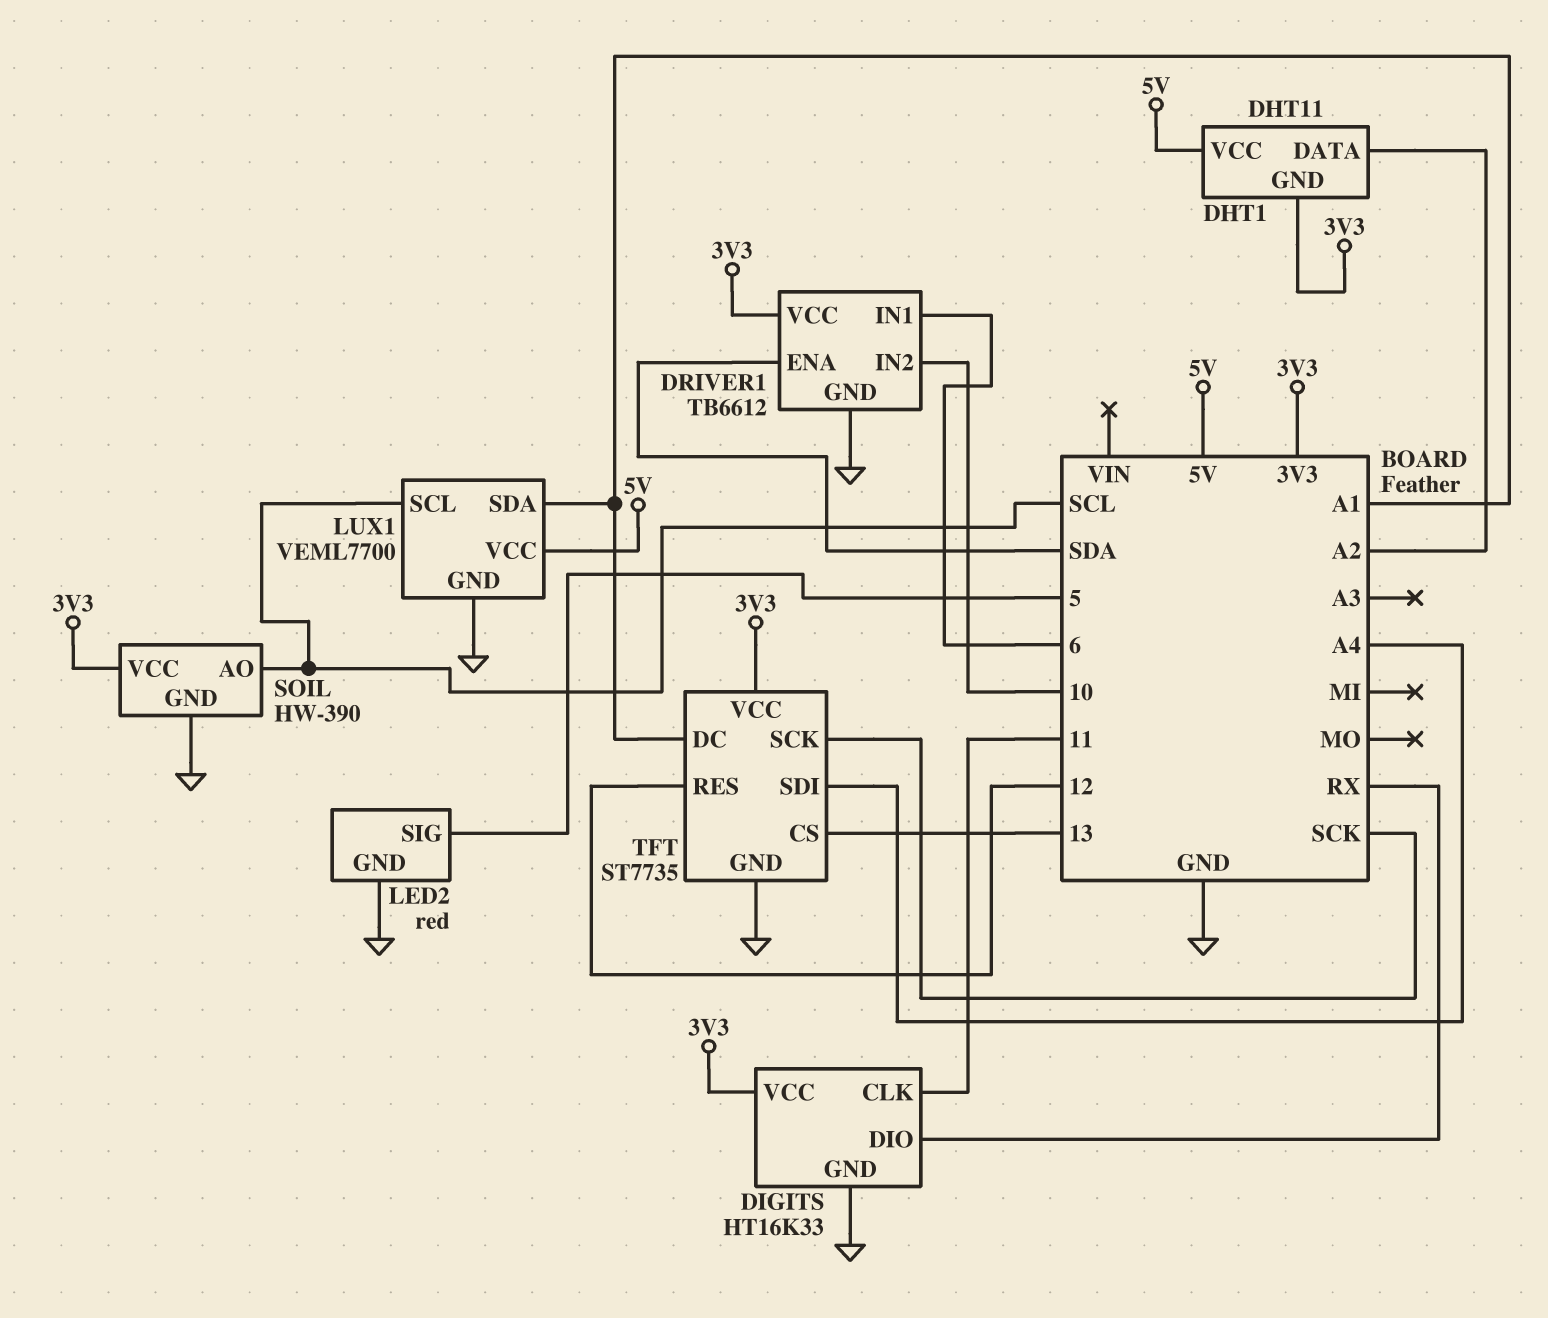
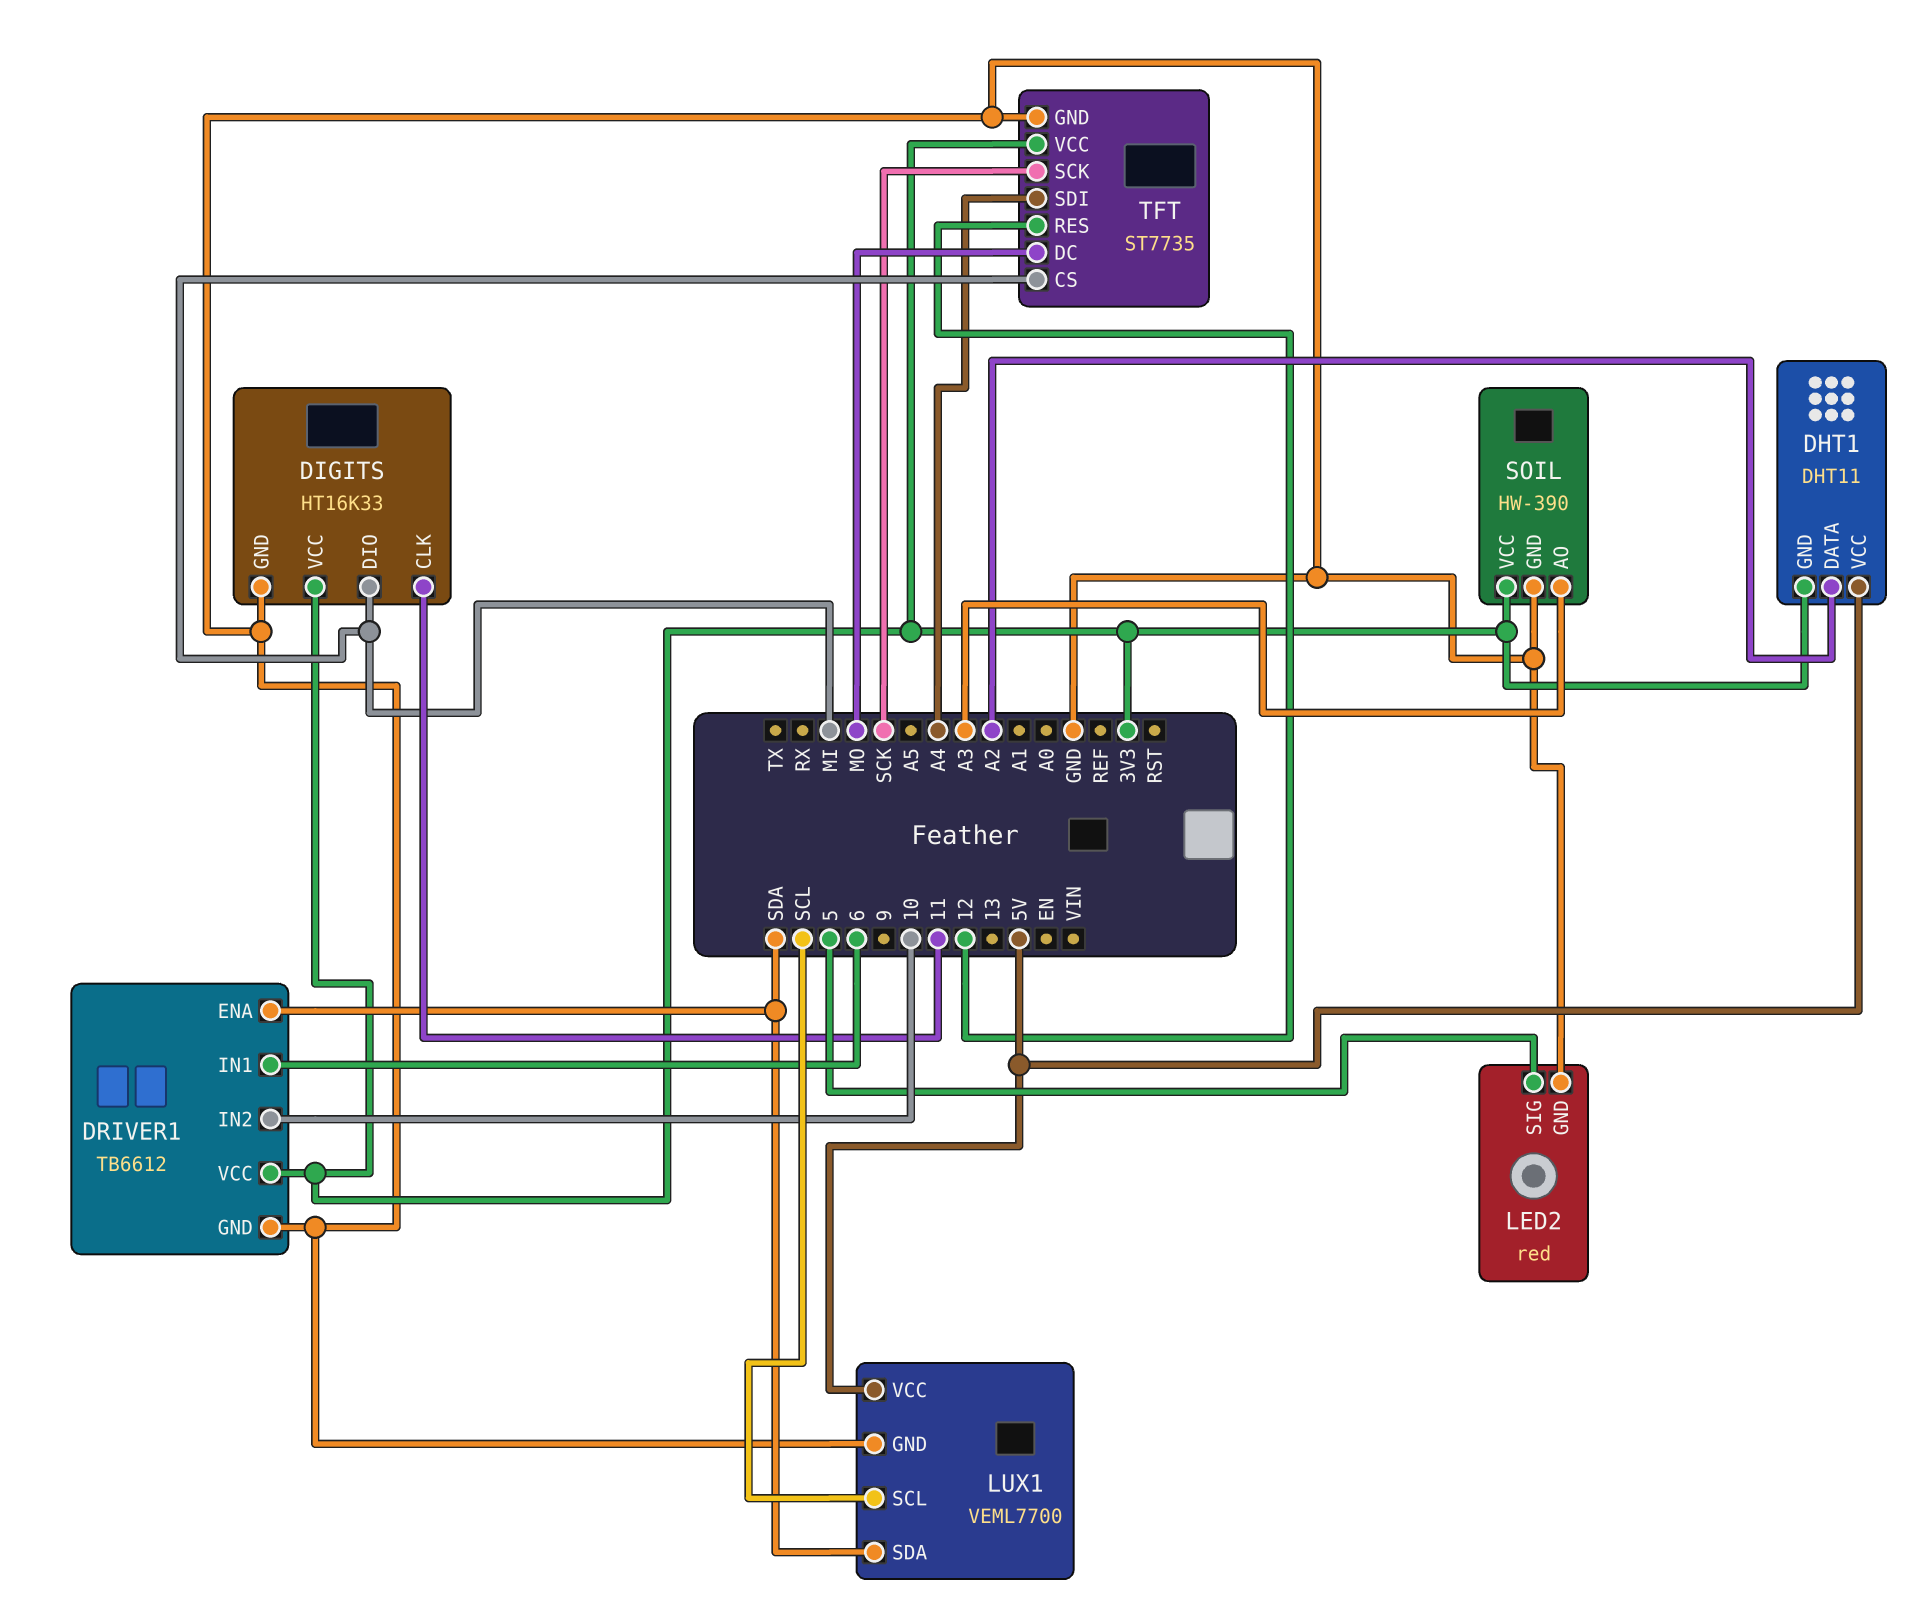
DIGITS pin DIO: RX -> MI
LUX1 pin SDA: A1 -> SDA
SOIL pin AO: SCL -> A3
TFT pin CS: 13 -> MI
TFT pin DC: A1 -> MO

